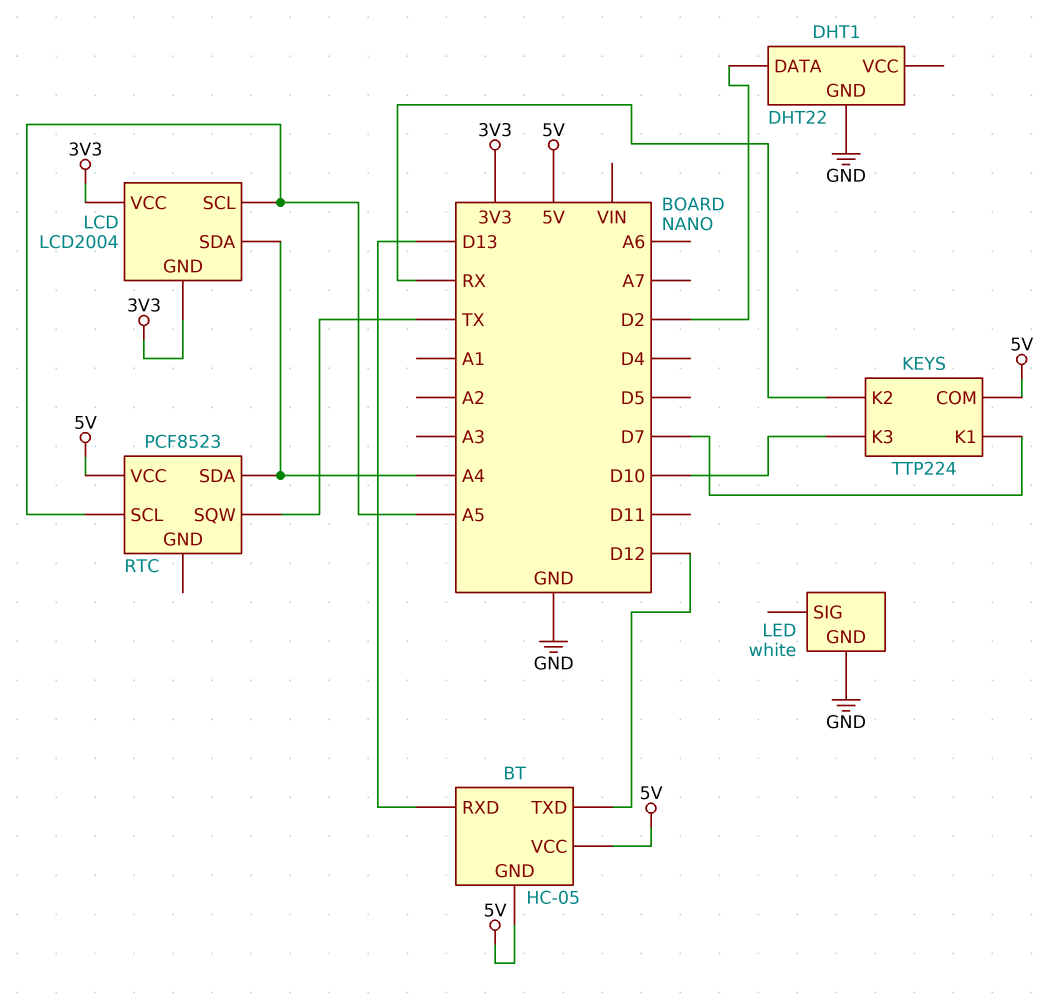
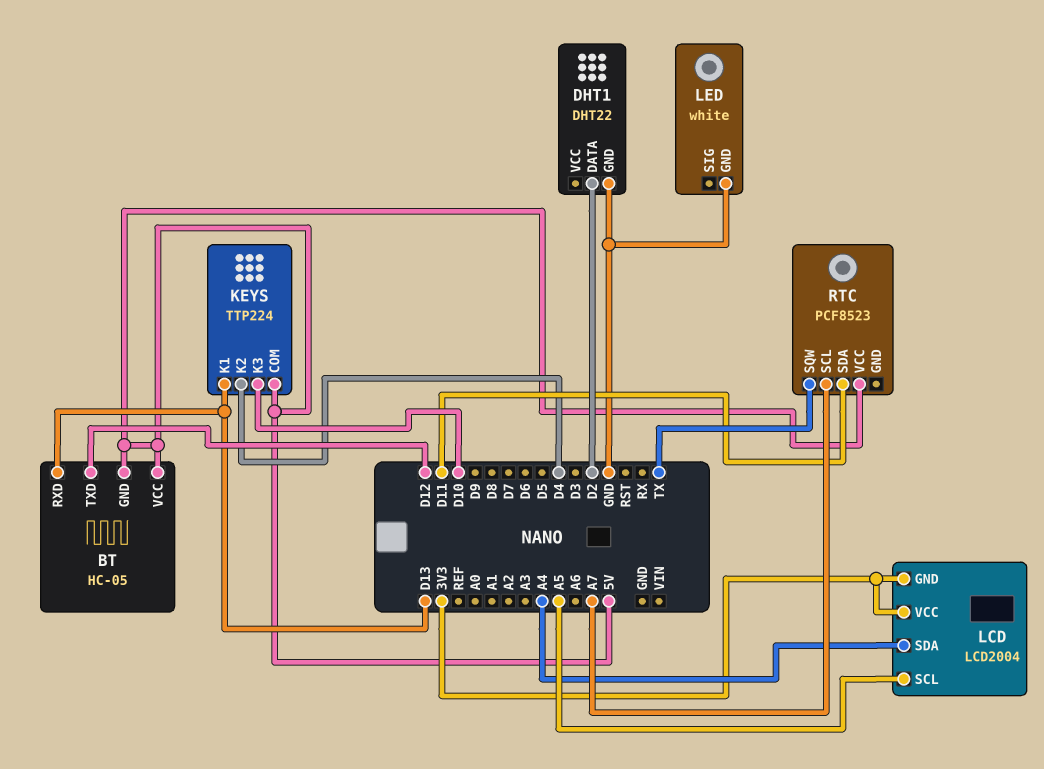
KEYS pin K1: D7 -> D13
KEYS pin K2: RX -> D4
RTC pin SCL: A5 -> A7
RTC pin SDA: A4 -> D11

